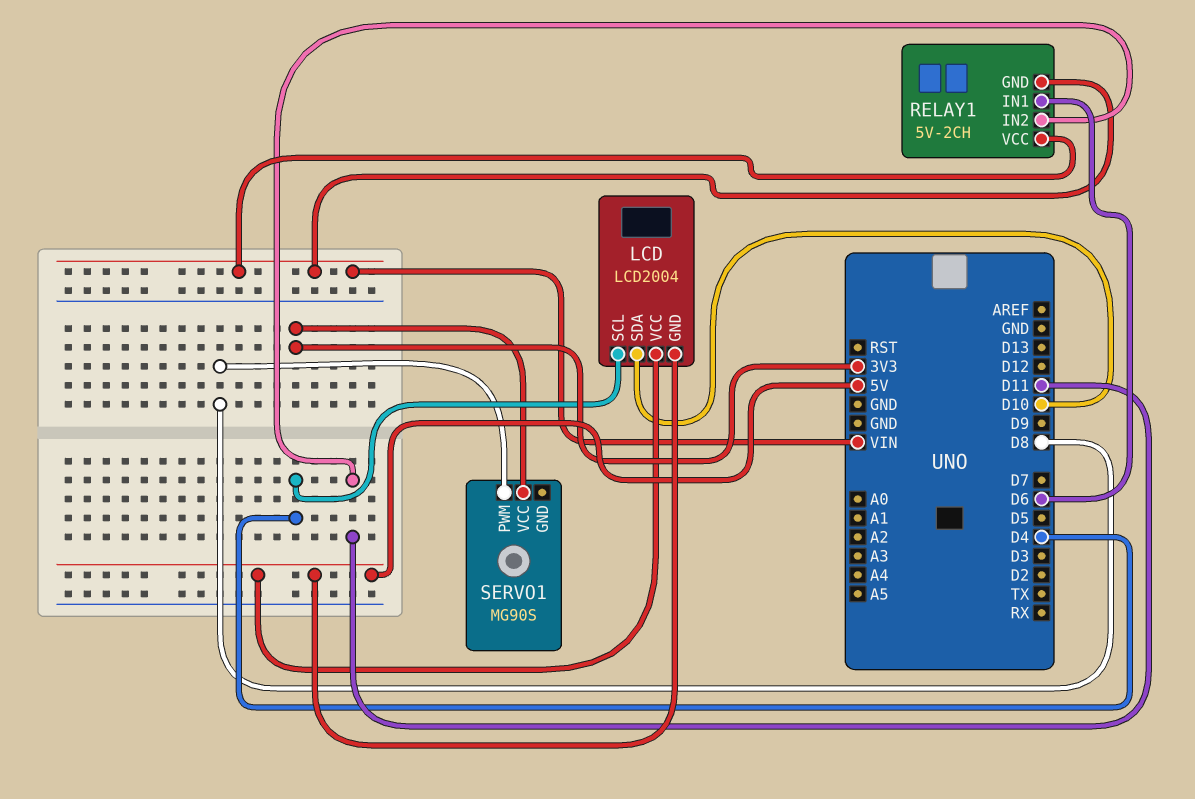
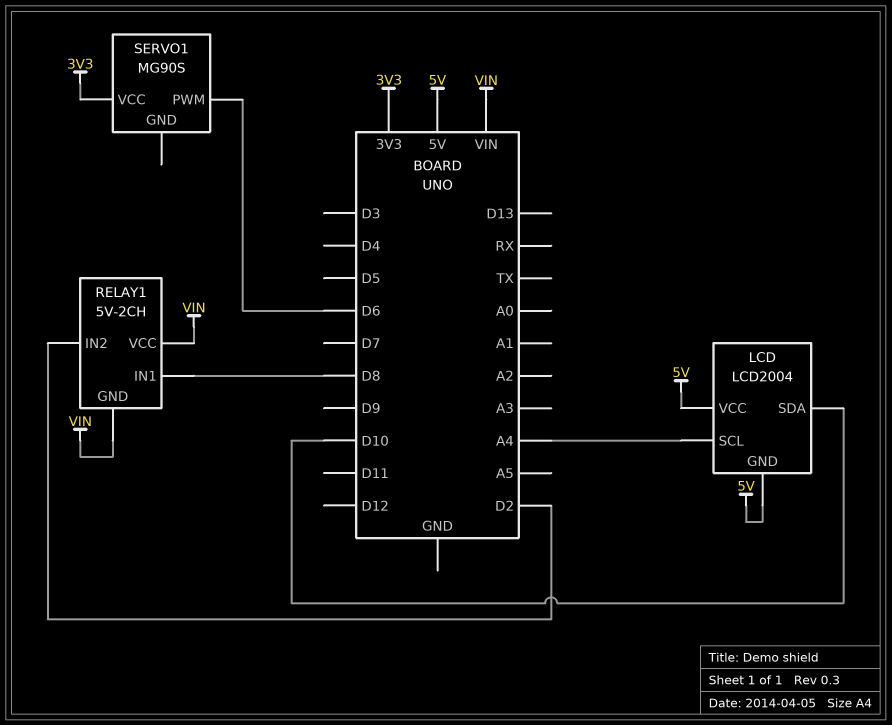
LCD pin SCL: D4 -> A4
RELAY1 pin IN1: D6 -> D8
RELAY1 pin IN2: D11 -> D2
SERVO1 pin PWM: D8 -> D6

